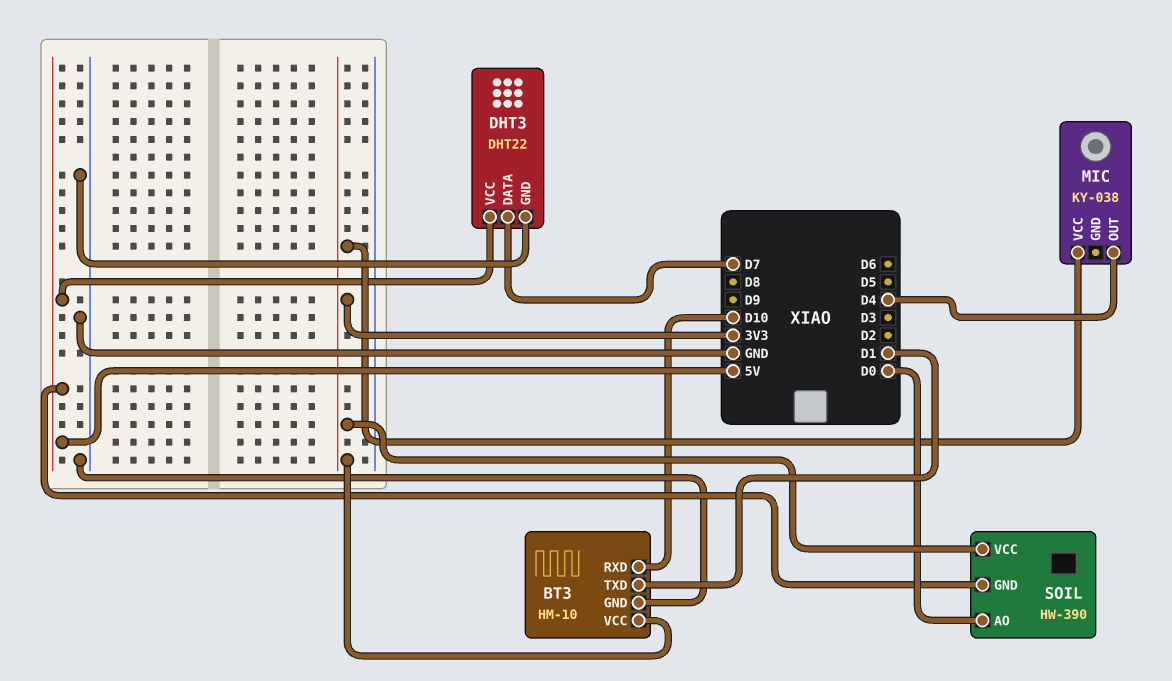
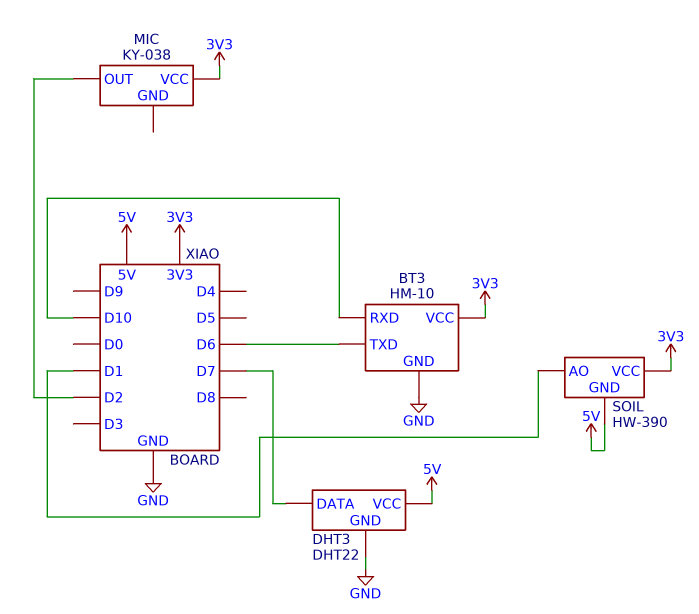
BT3 pin TXD: D1 -> D6
MIC pin OUT: D4 -> D2
SOIL pin AO: D0 -> D1

